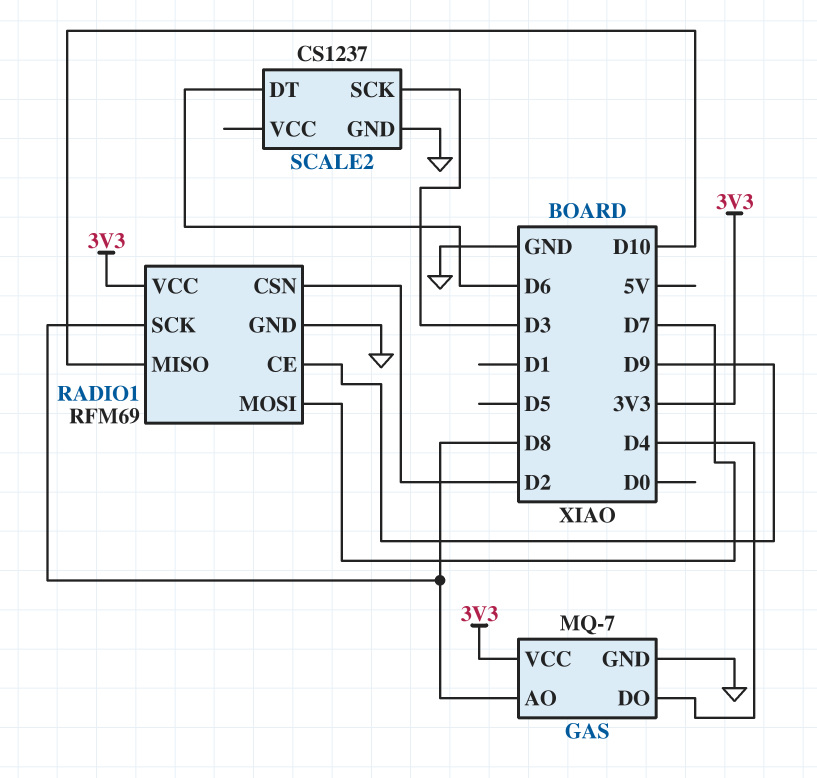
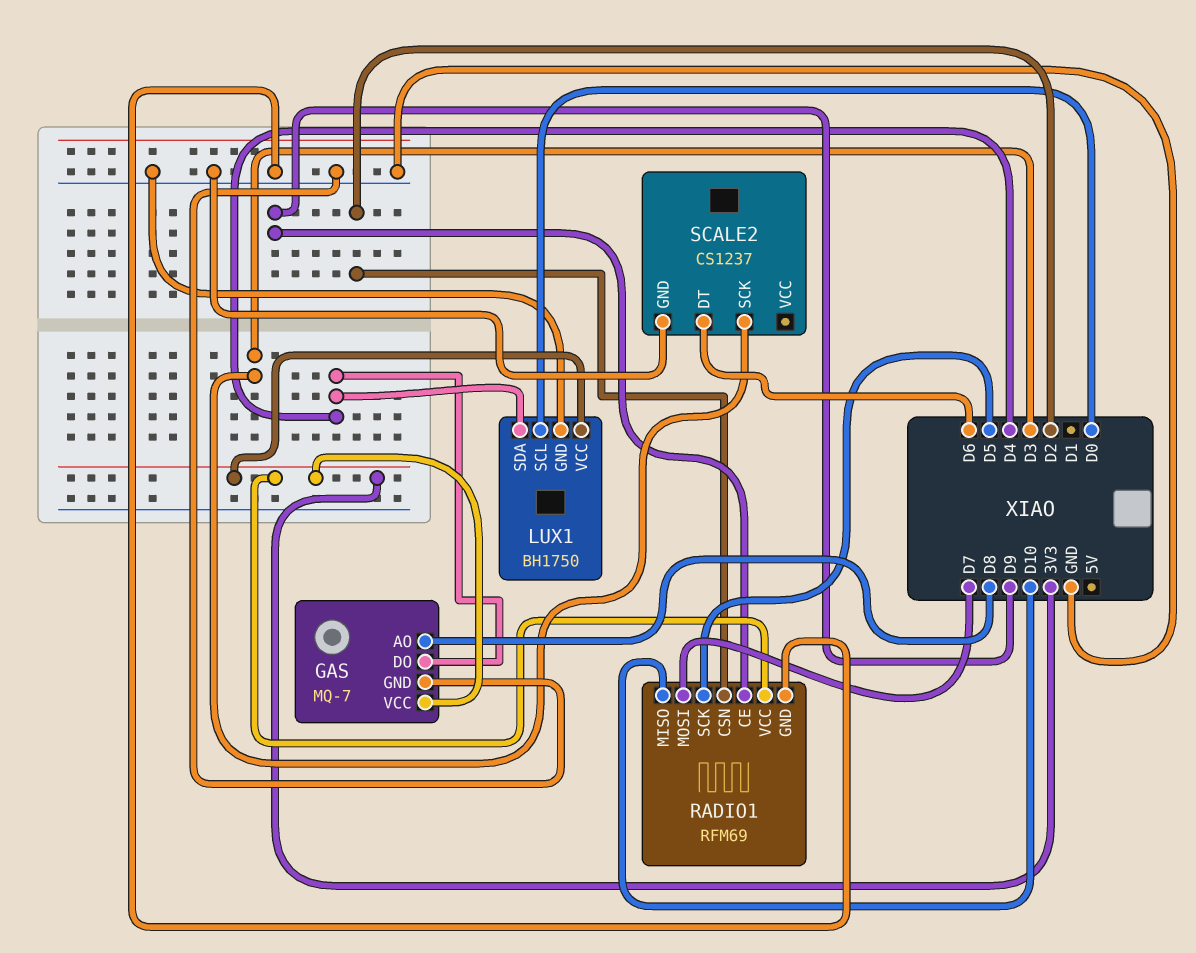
LUX1: none -> BH1750
LUX1 pin GND: none -> GND
LUX1 pin SCL: none -> D0
LUX1 pin SDA: none -> D4
LUX1 pin VCC: none -> 3V3
RADIO1 pin SCK: D8 -> D5

